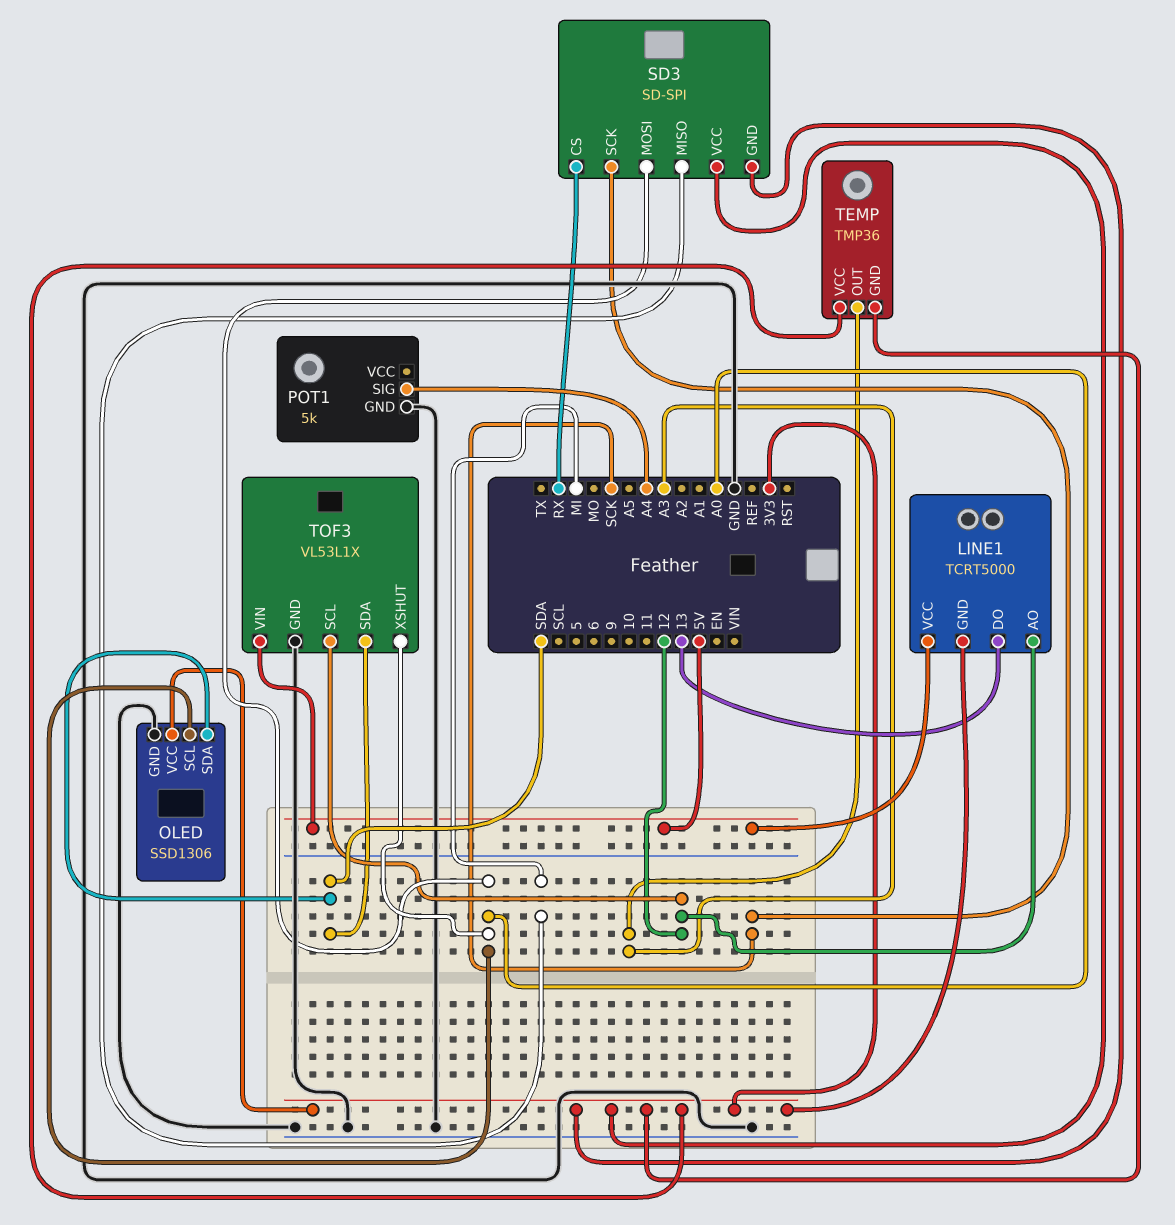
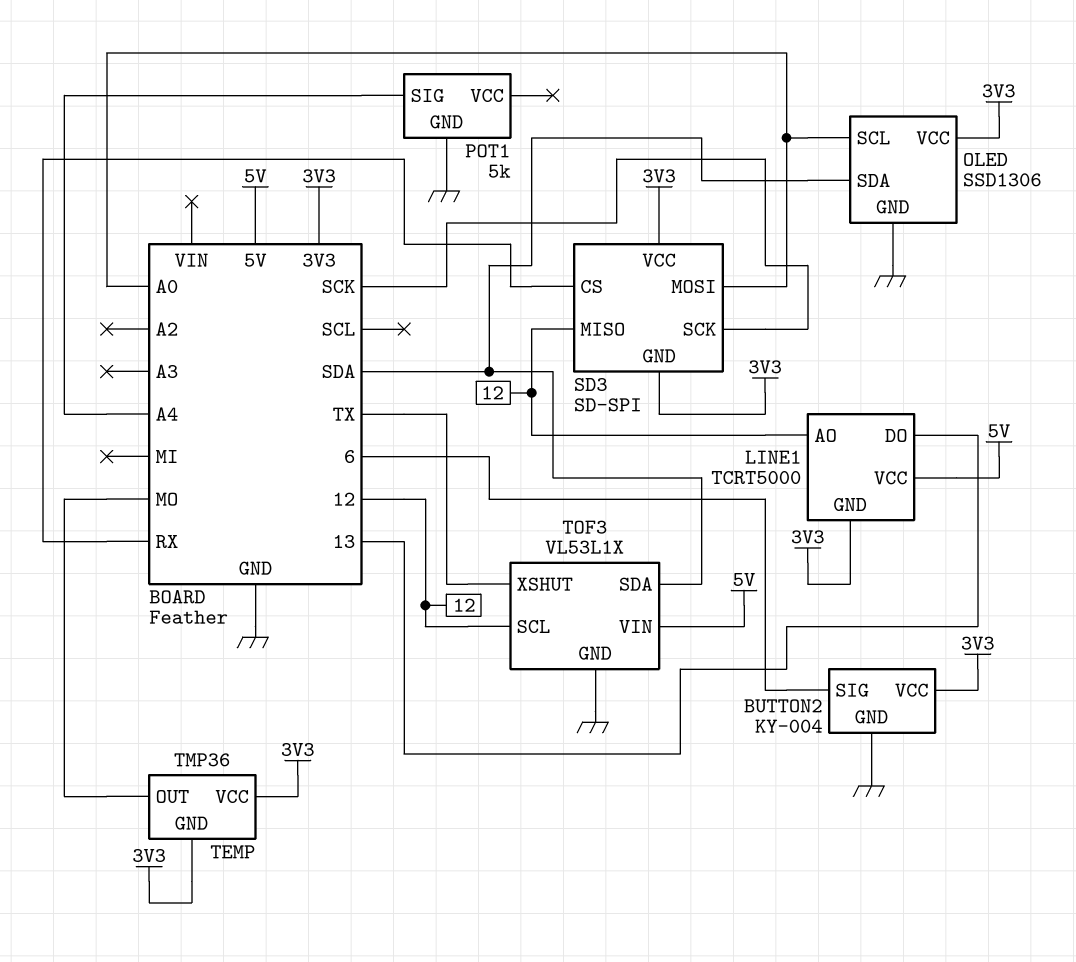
BUTTON2: none -> KY-004
BUTTON2 pin GND: none -> GND
BUTTON2 pin SIG: none -> 6
BUTTON2 pin VCC: none -> 3V3
SD3 pin MISO: MI -> 12
TEMP pin OUT: A3 -> MO
TOF3 pin XSHUT: A0 -> TX

